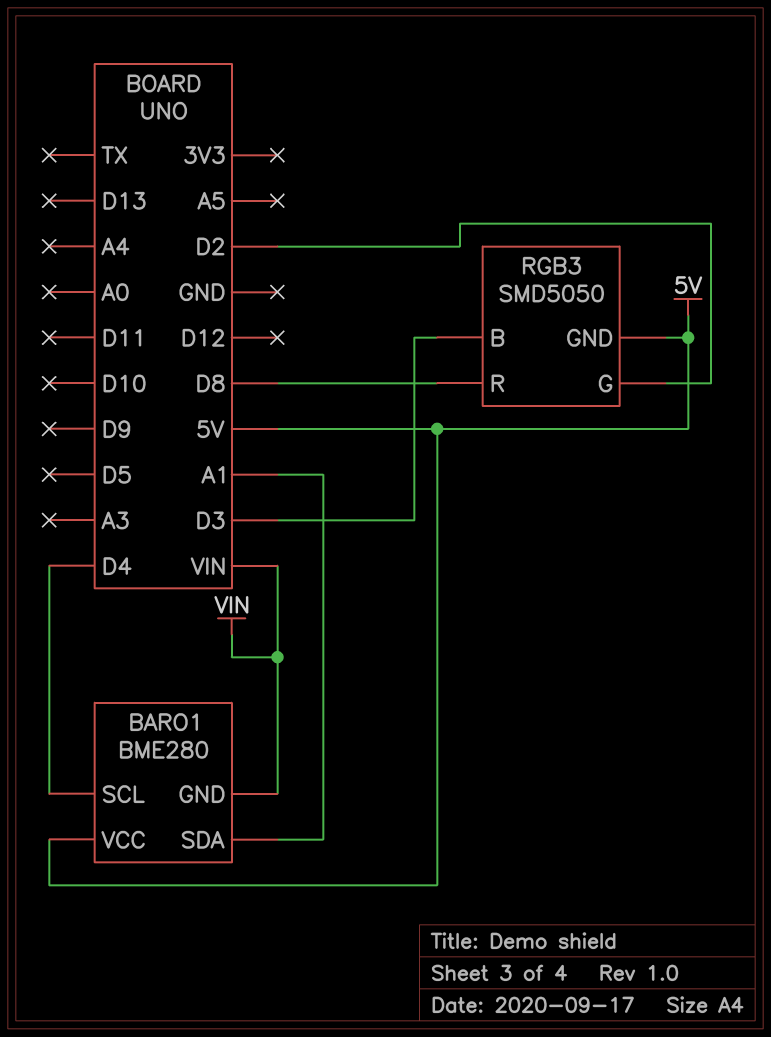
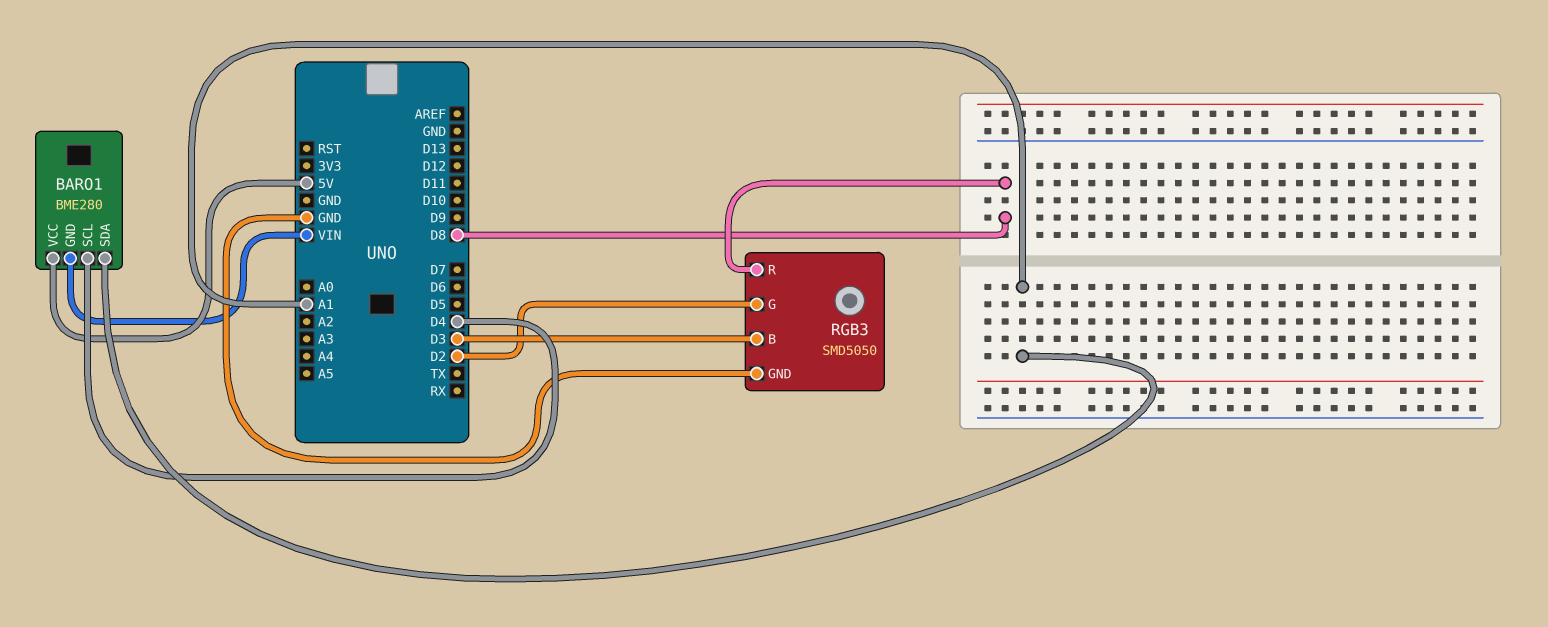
RGB3 pin GND: 5V -> GND

